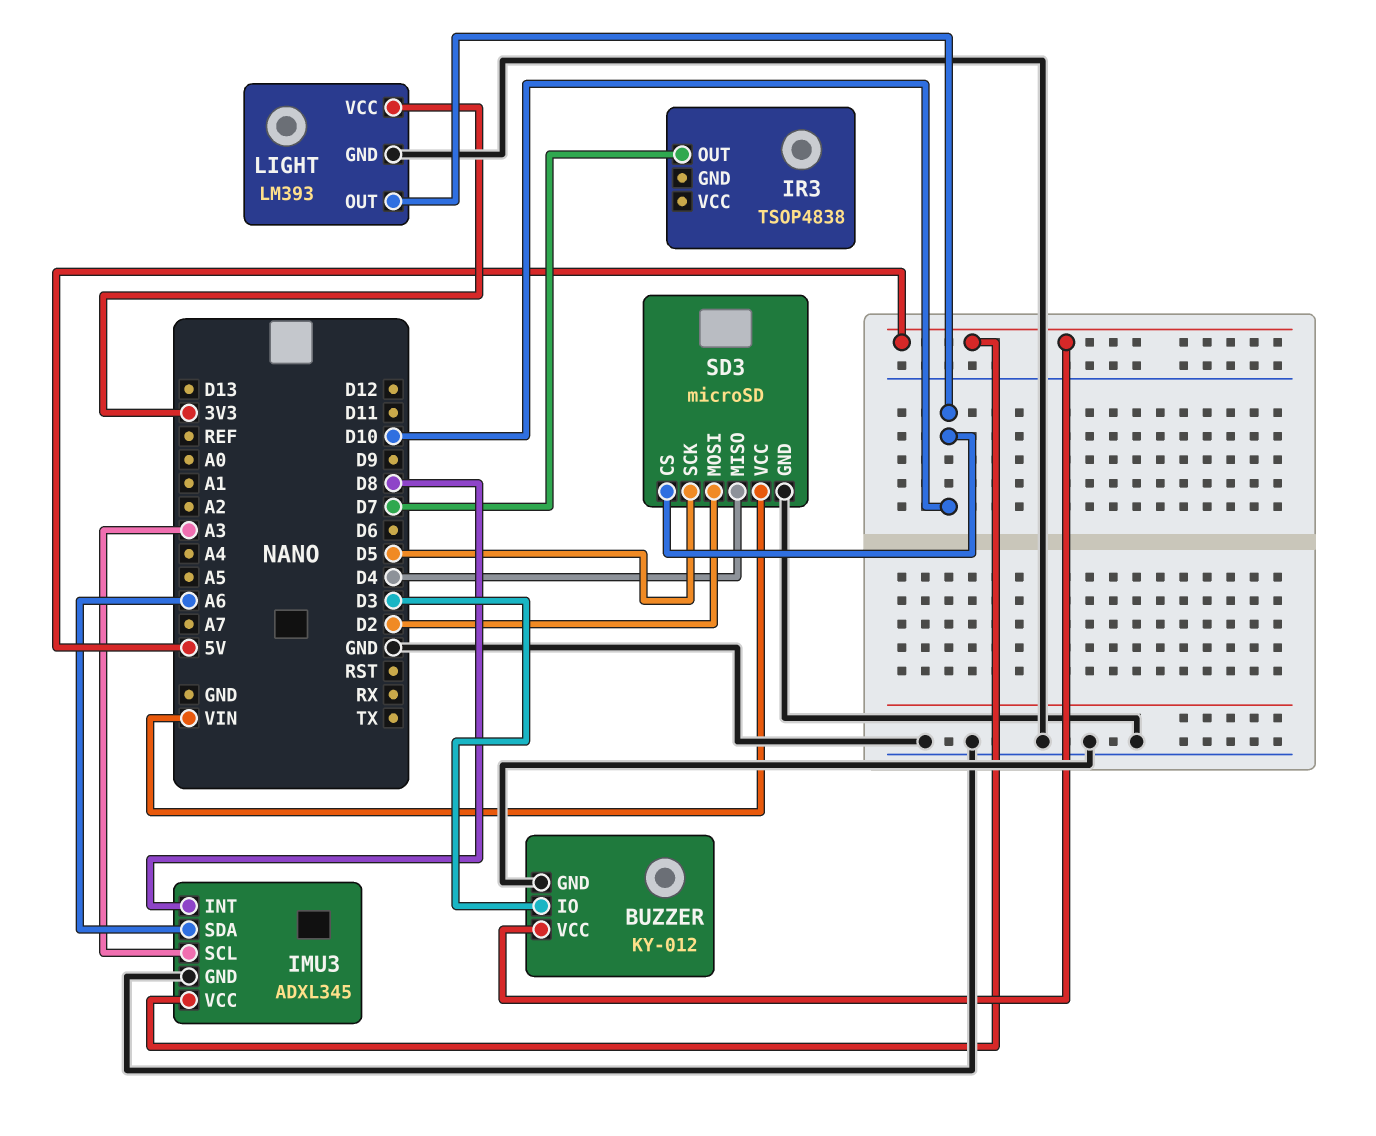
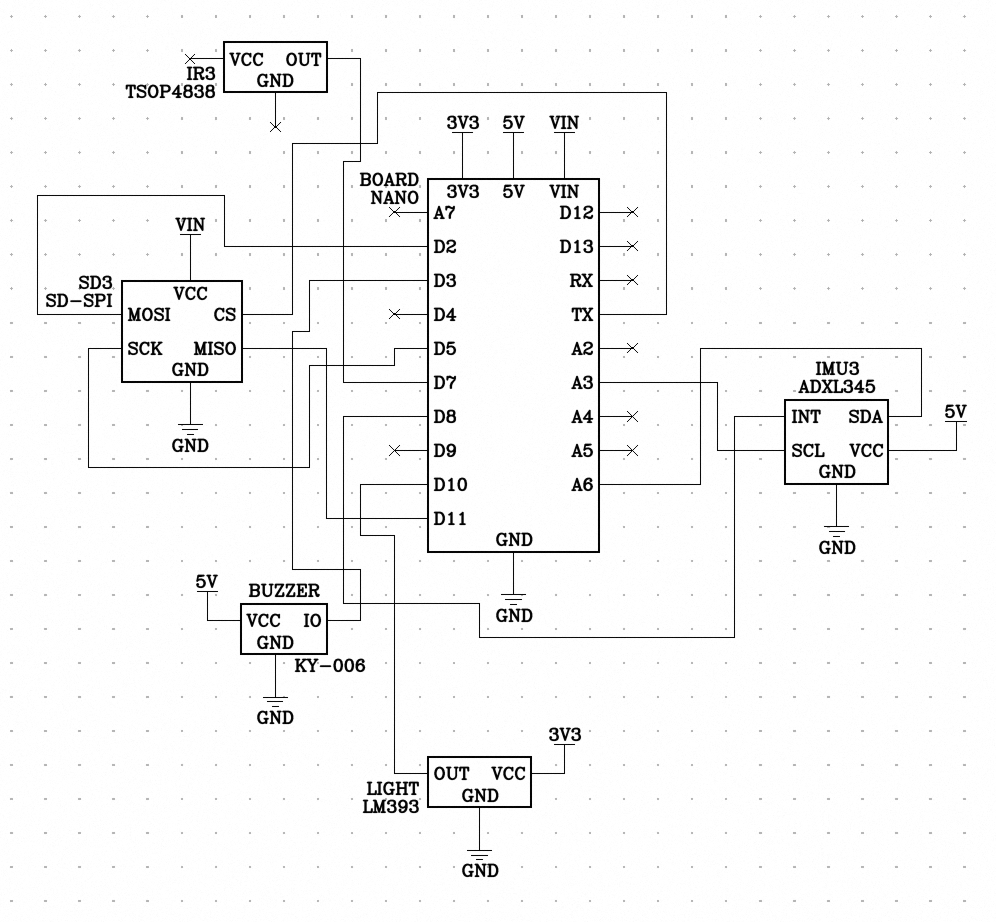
BUZZER: KY-012 -> KY-006
SD3: microSD -> SD-SPI
SD3 pin CS: D10 -> TX
SD3 pin MISO: D4 -> D11

